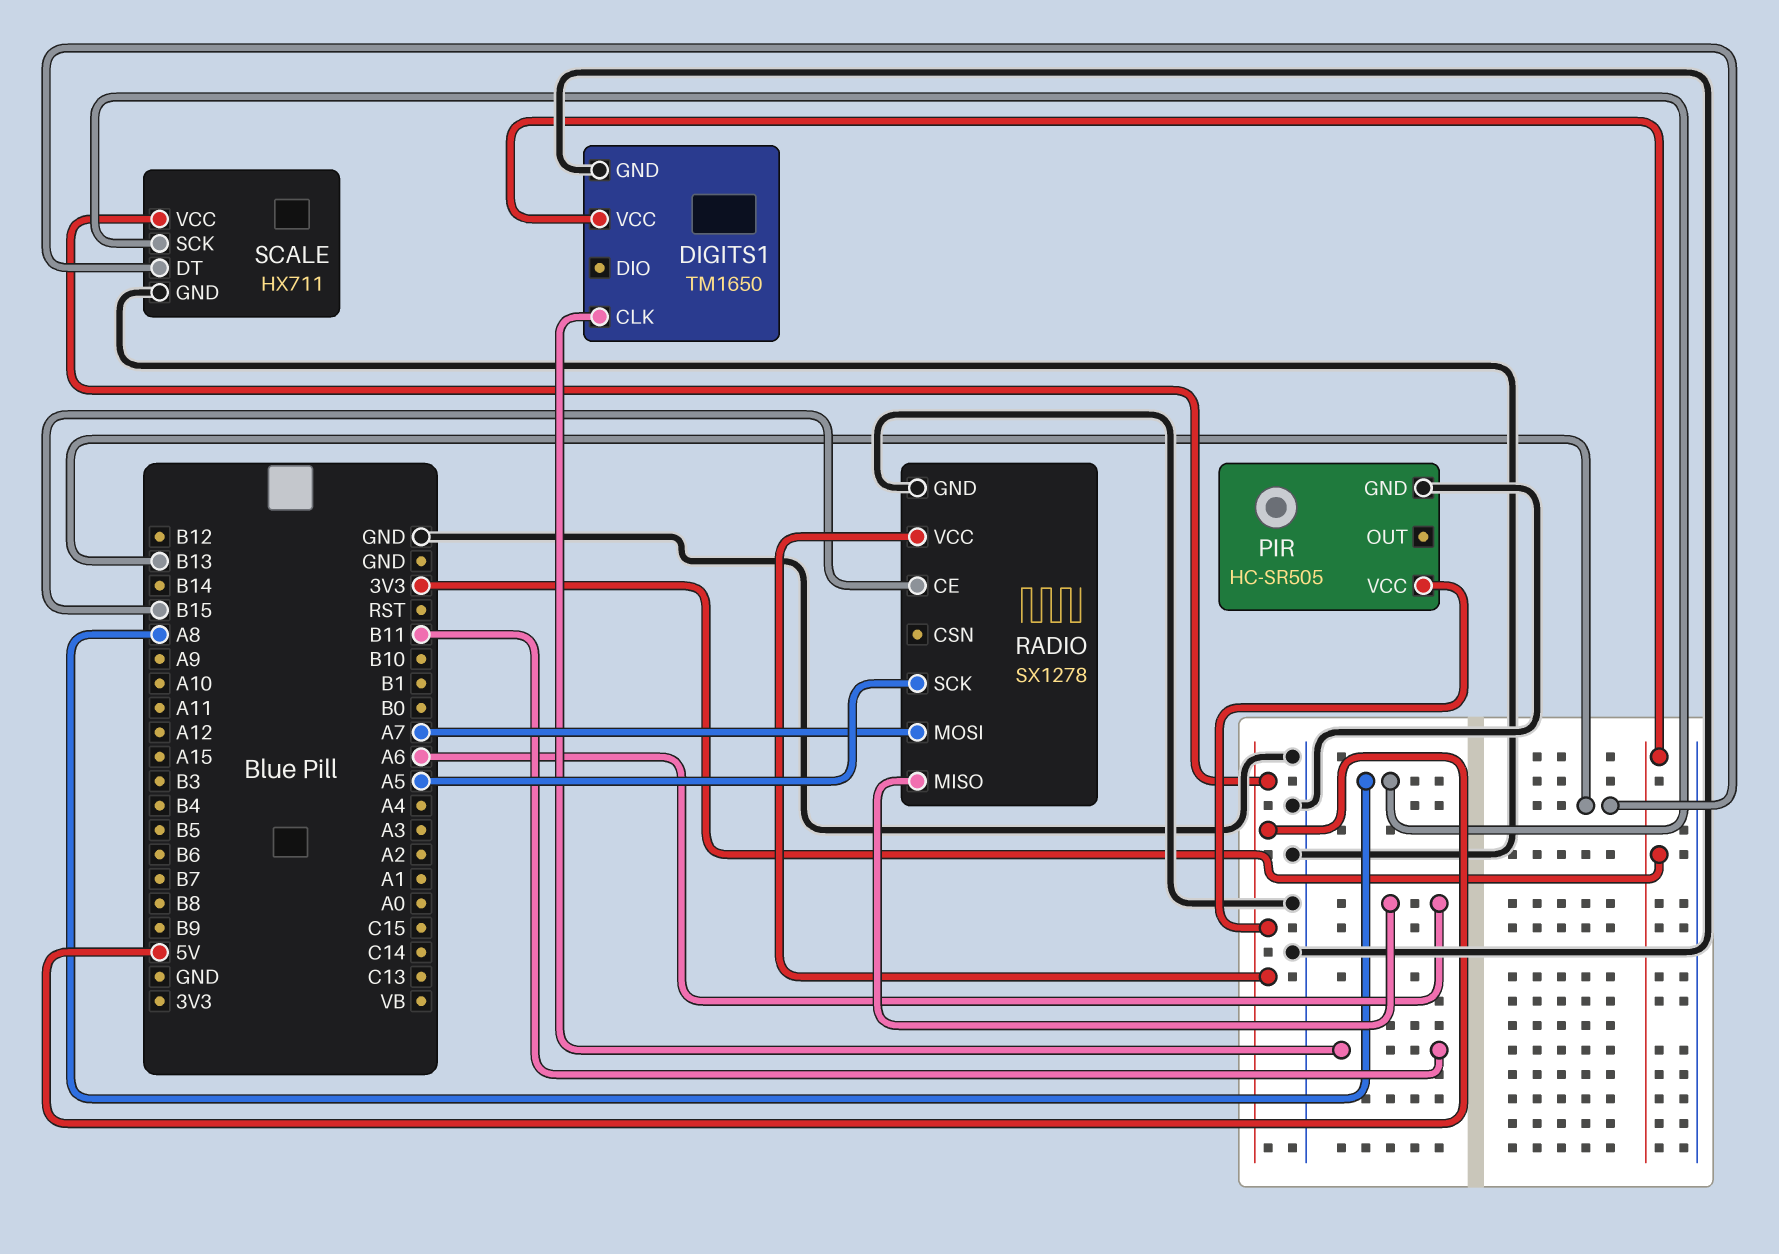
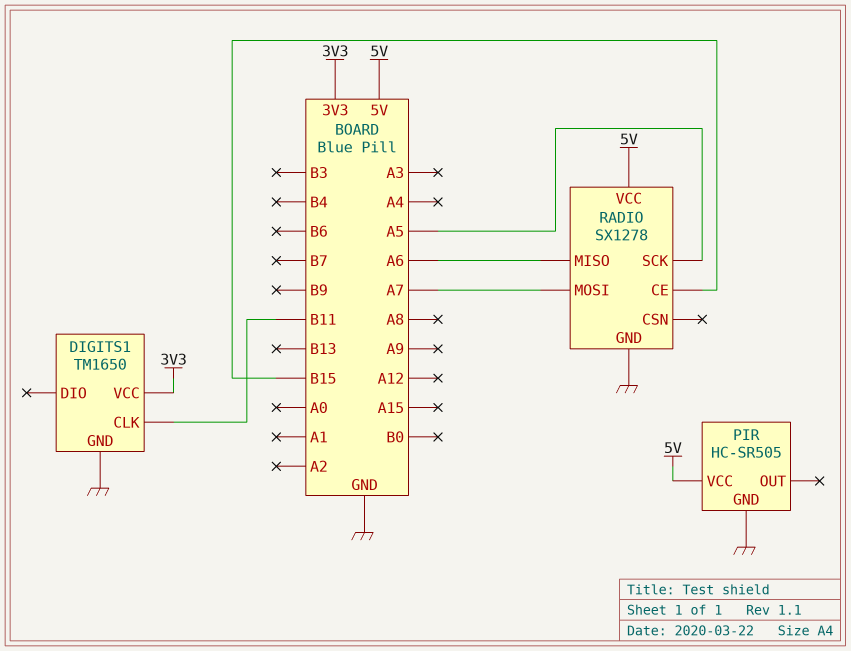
SCALE: HX711 -> none
SCALE pin DT: B13 -> none
SCALE pin GND: GND -> none
SCALE pin SCK: A8 -> none
SCALE pin VCC: 5V -> none

